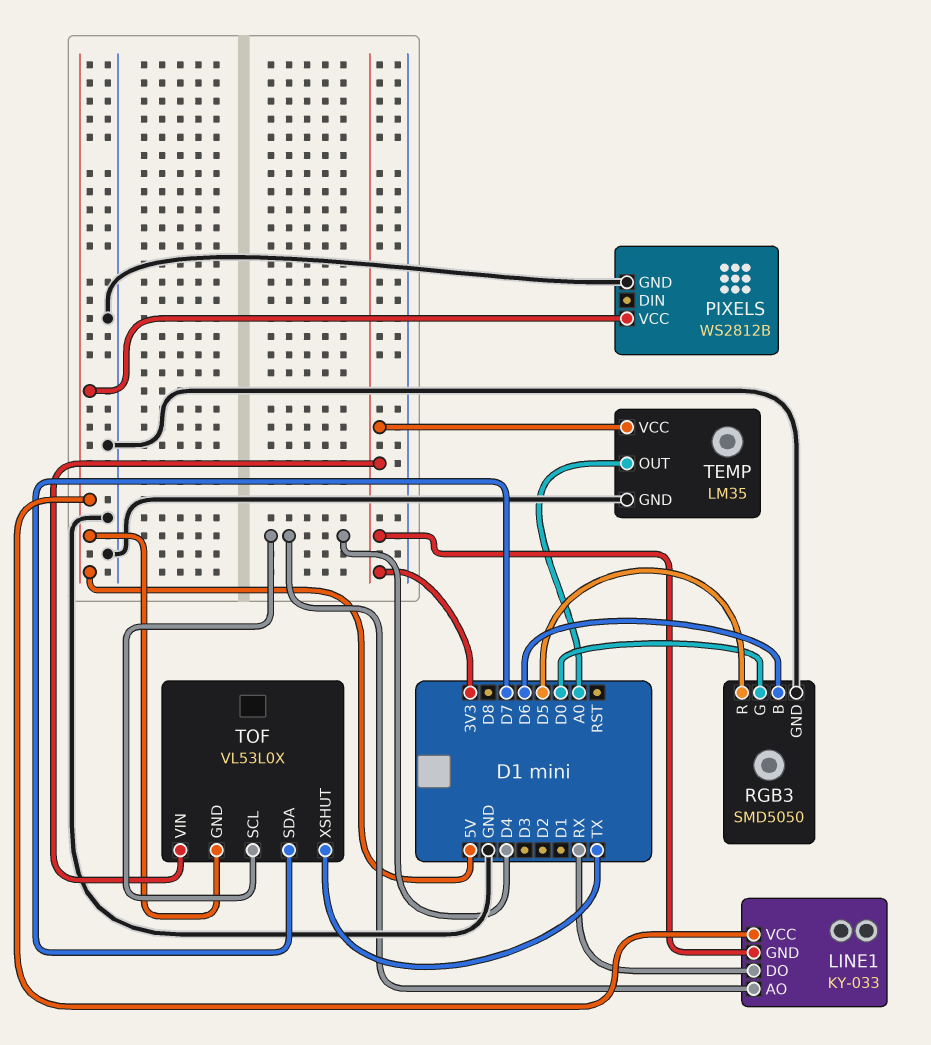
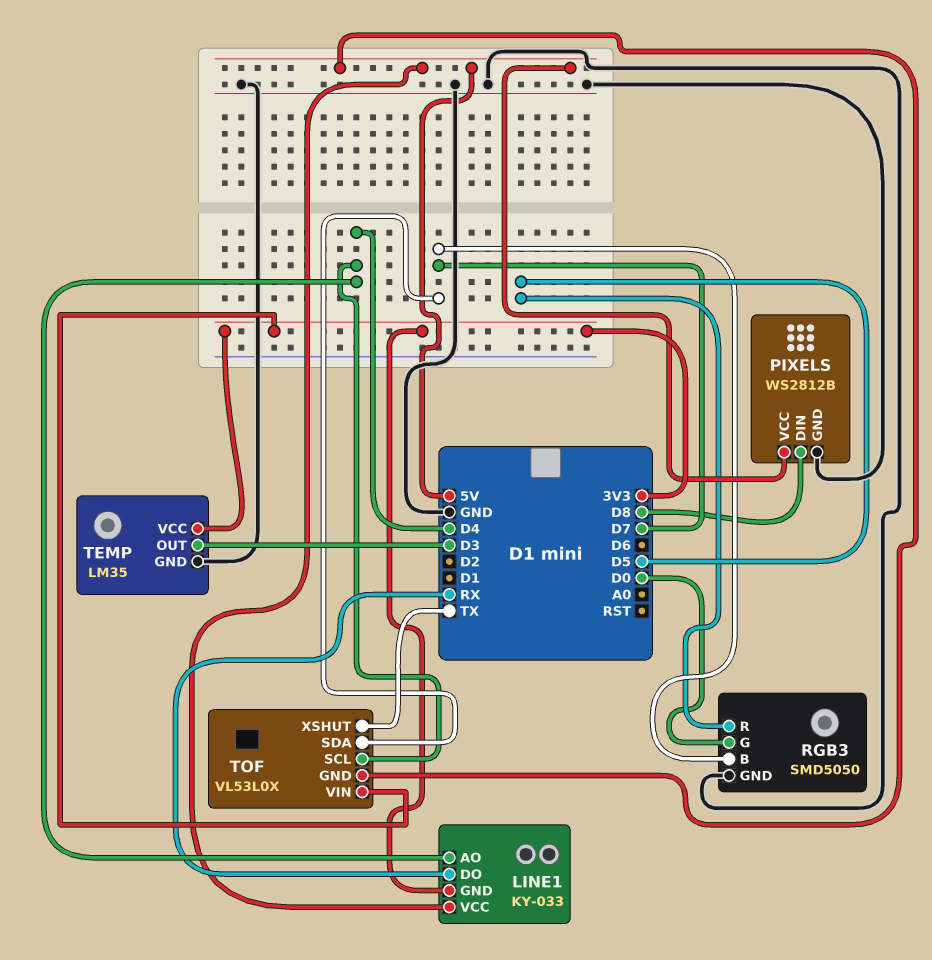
PIXELS pin DIN: none -> D8
RGB3 pin B: D6 -> D7
TEMP pin OUT: A0 -> D3

